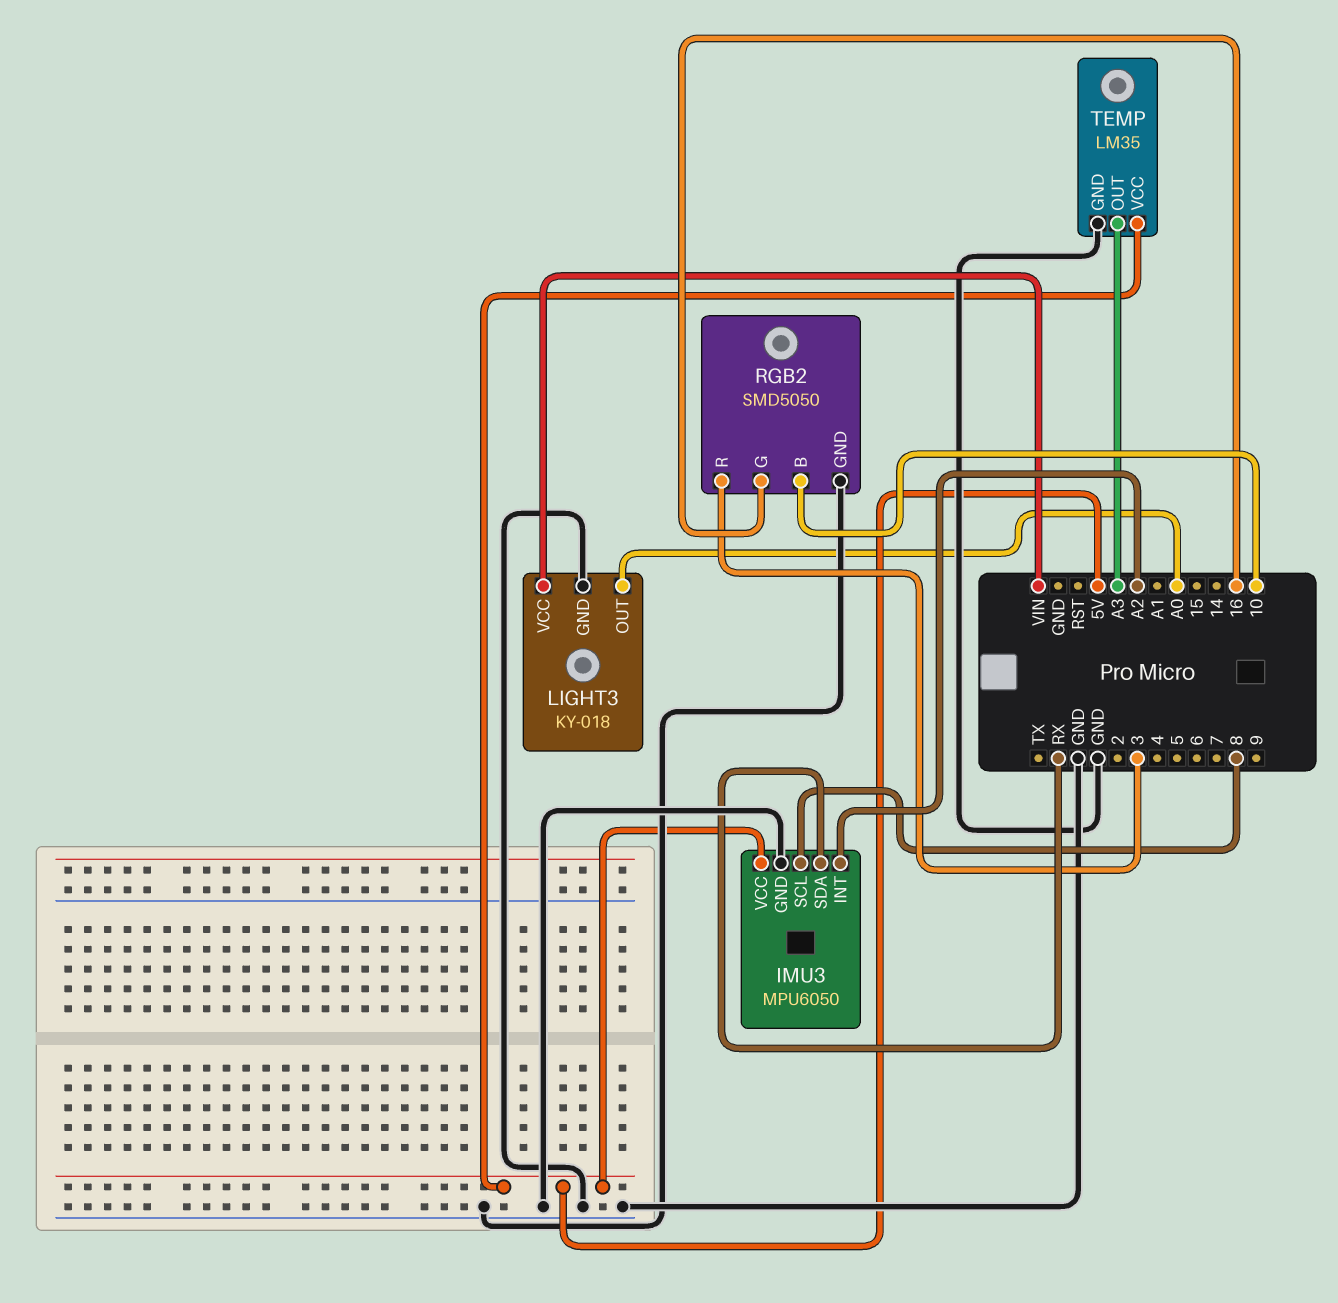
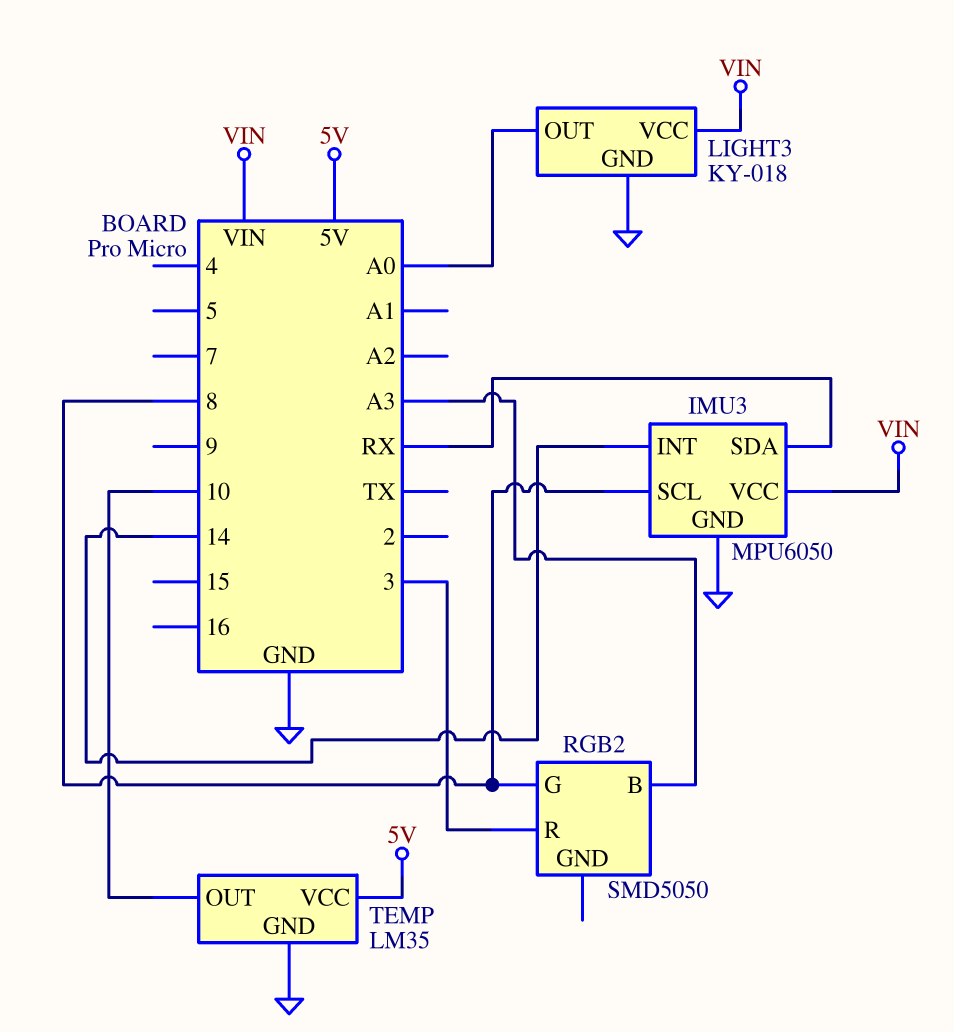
IMU3 pin INT: A2 -> 14
IMU3 pin VCC: 5V -> VIN
RGB2 pin B: 10 -> A3
RGB2 pin G: 16 -> 8
RGB2 pin GND: GND -> none
TEMP pin OUT: A3 -> 10

